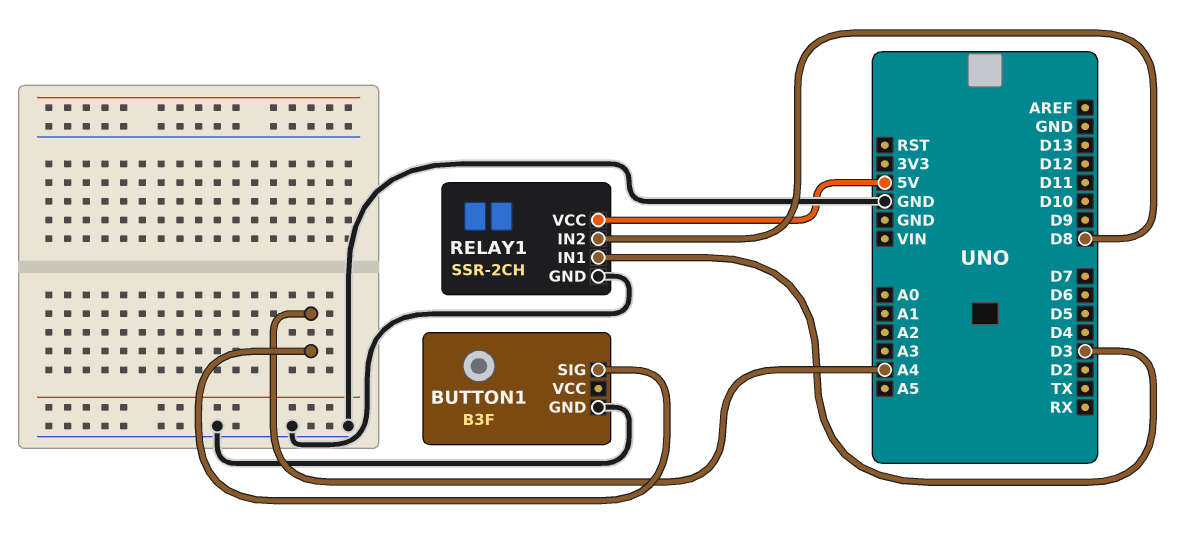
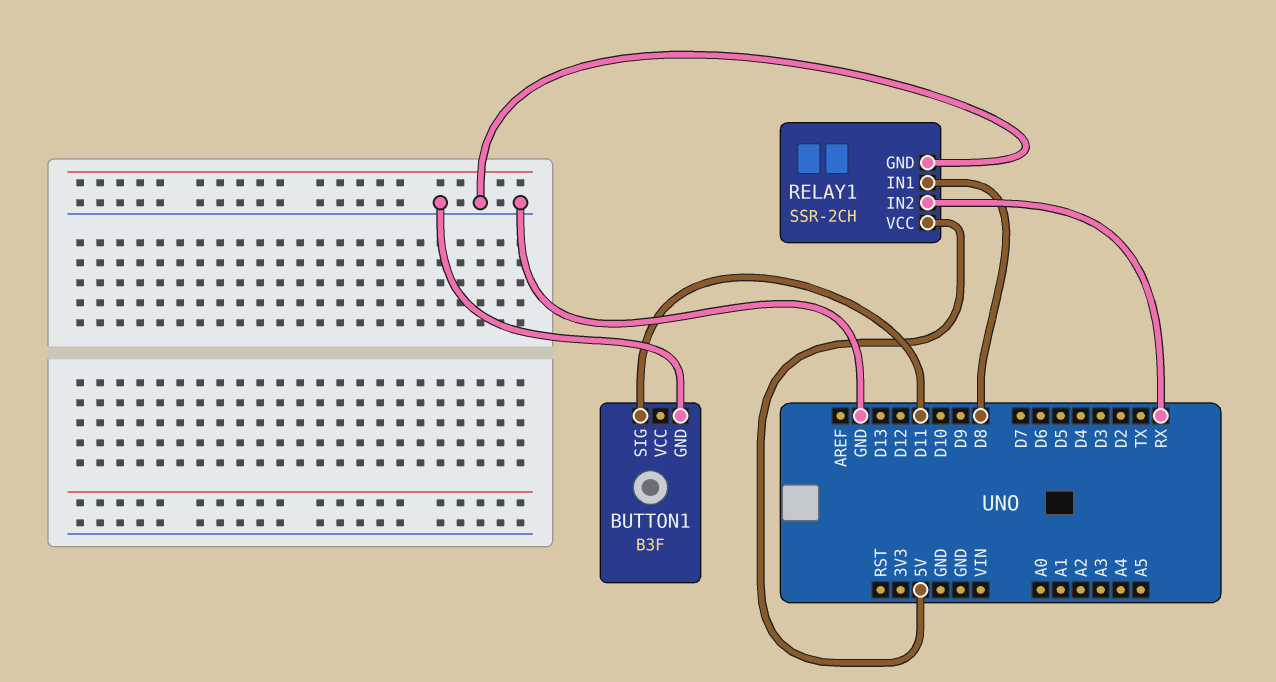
BUTTON1 pin SIG: A4 -> D11
RELAY1 pin IN1: D3 -> D8
RELAY1 pin IN2: D8 -> RX

